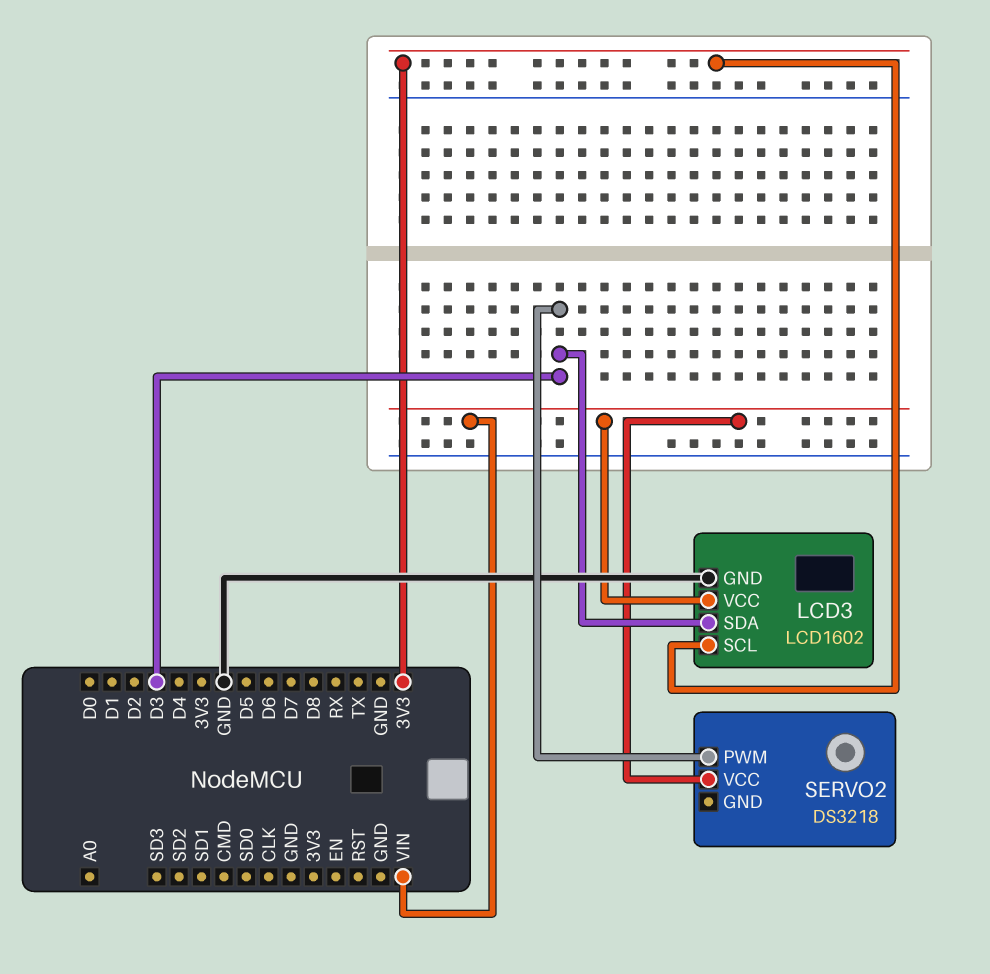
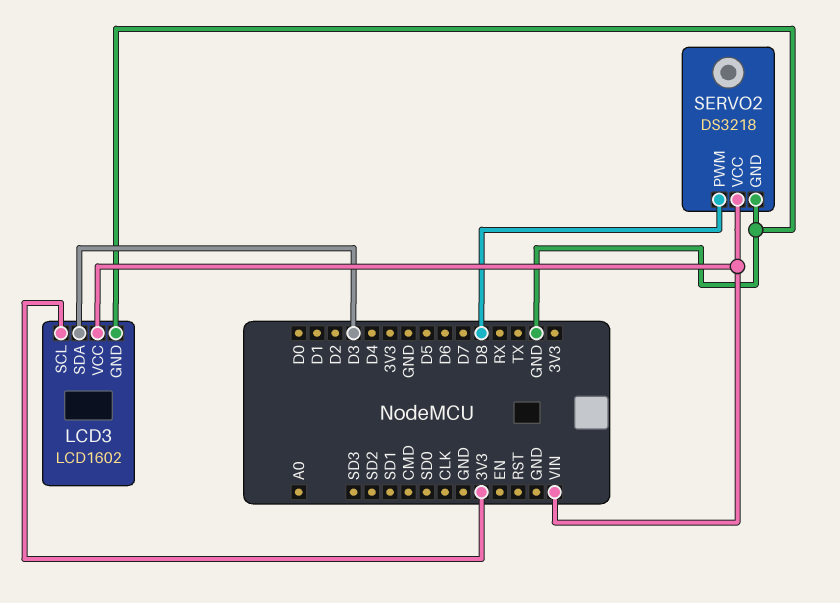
SERVO2 pin GND: none -> GND
SERVO2 pin PWM: D3 -> D8

